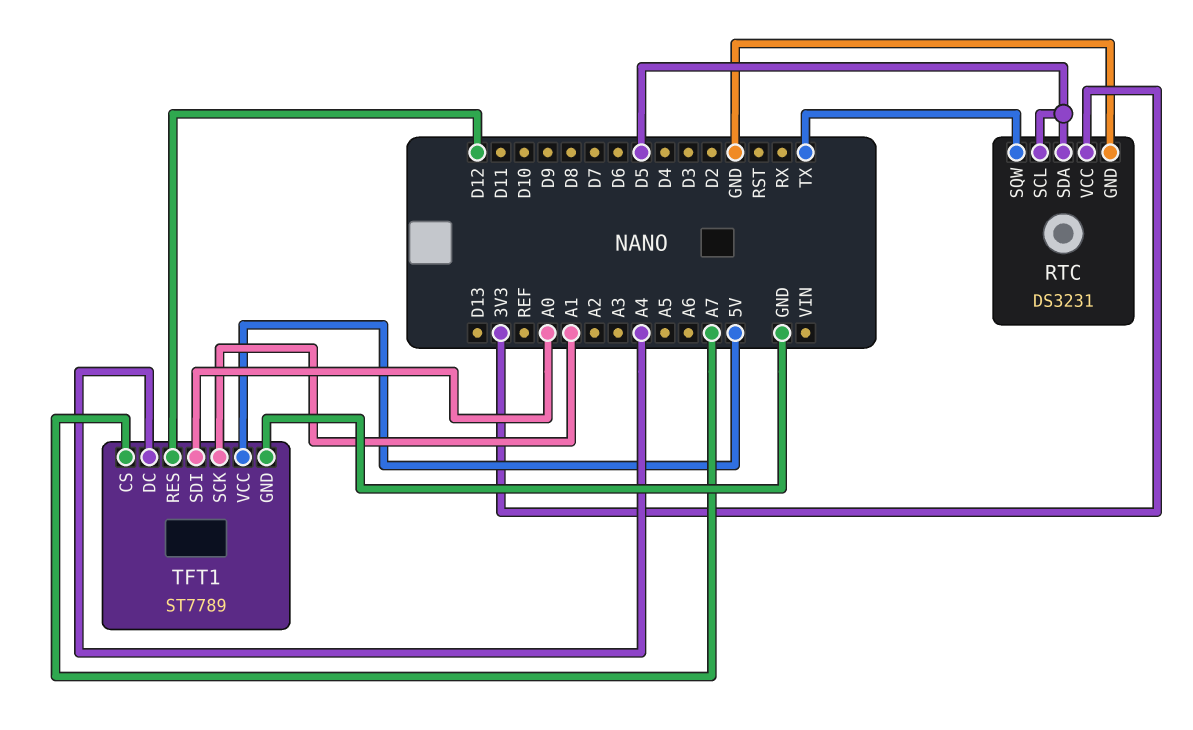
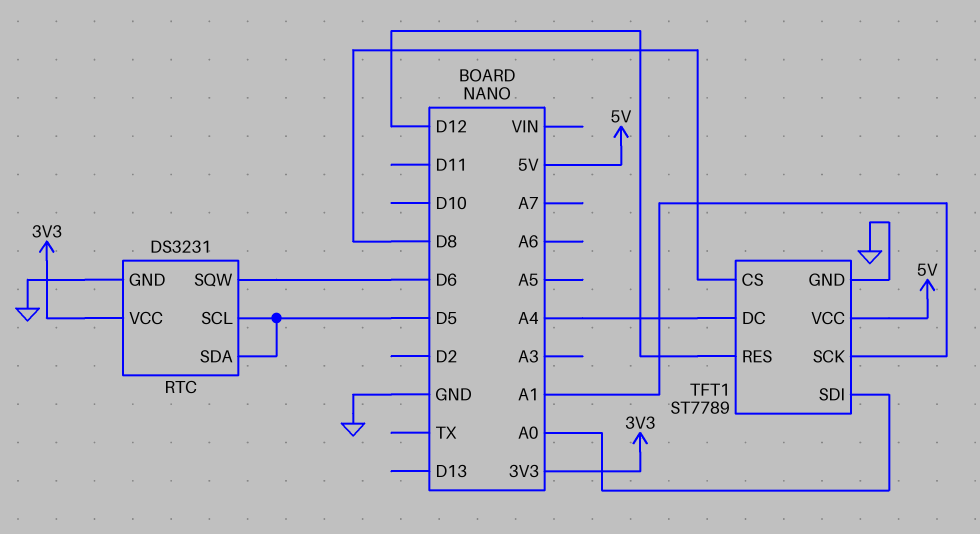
RTC pin SQW: TX -> D6
TFT1 pin CS: A7 -> D8

